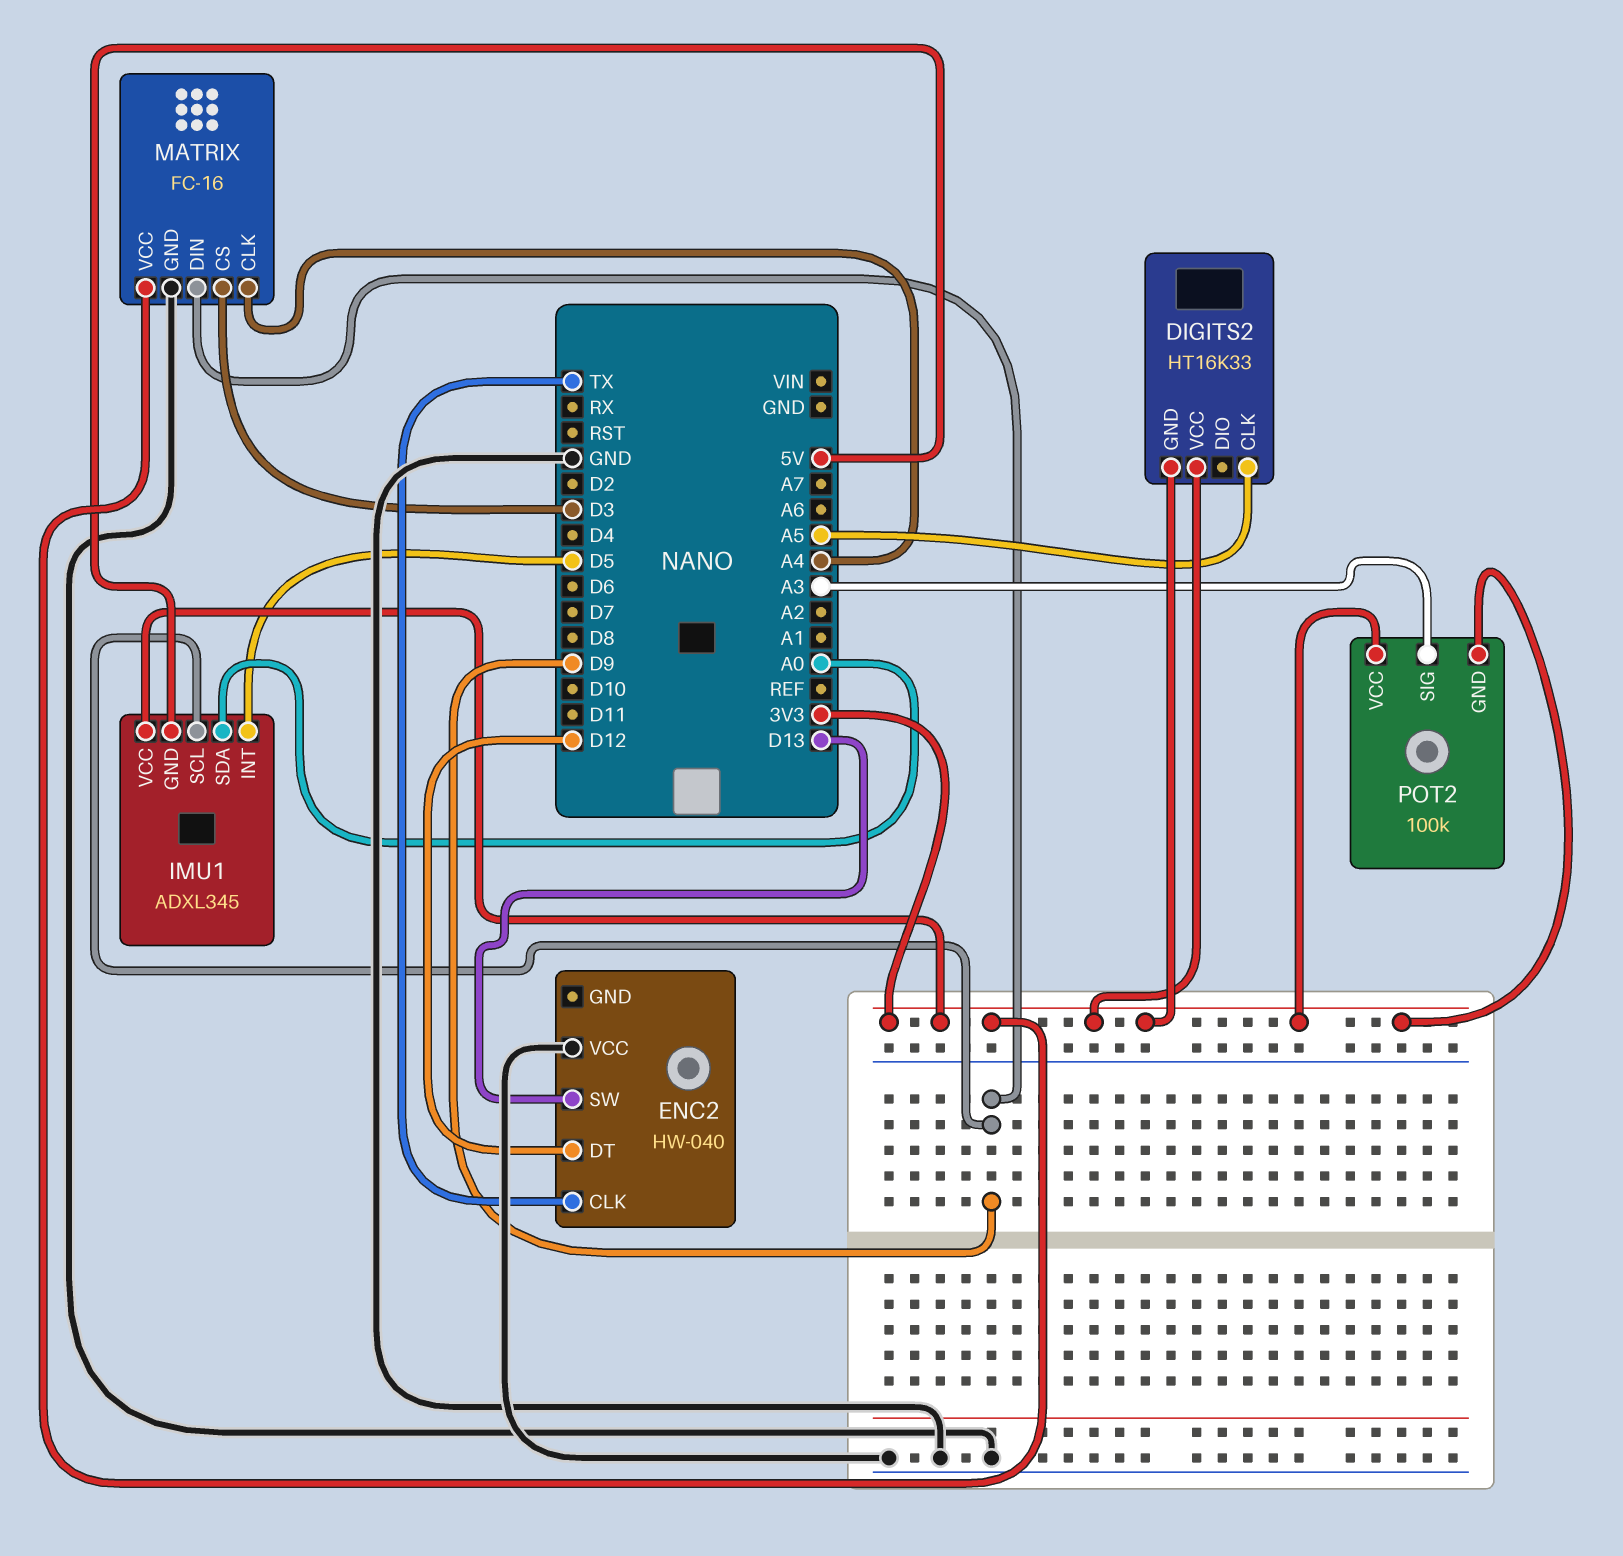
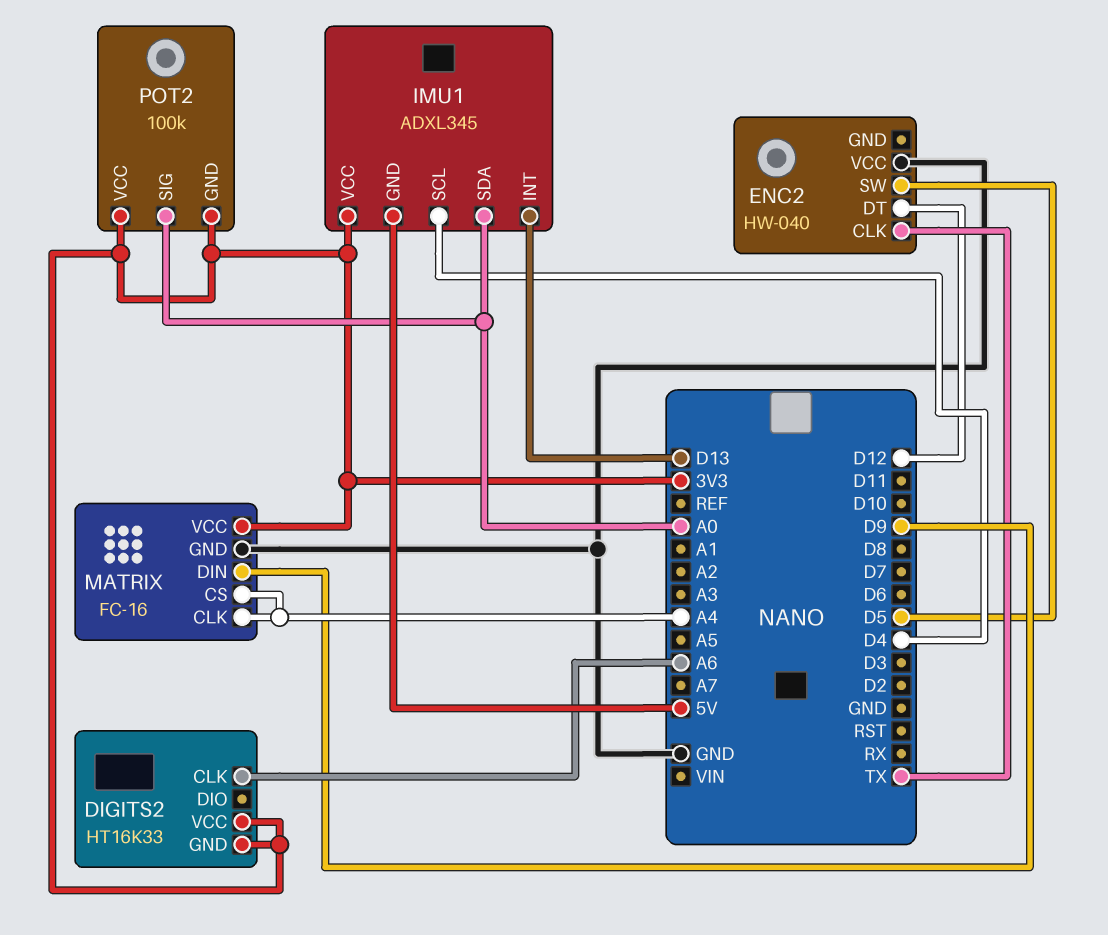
DIGITS2 pin CLK: A5 -> A6
ENC2 pin SW: D13 -> D5
IMU1 pin INT: D5 -> D13
IMU1 pin SCL: D9 -> D4
MATRIX pin CS: D3 -> A4
POT2 pin SIG: A3 -> A0

